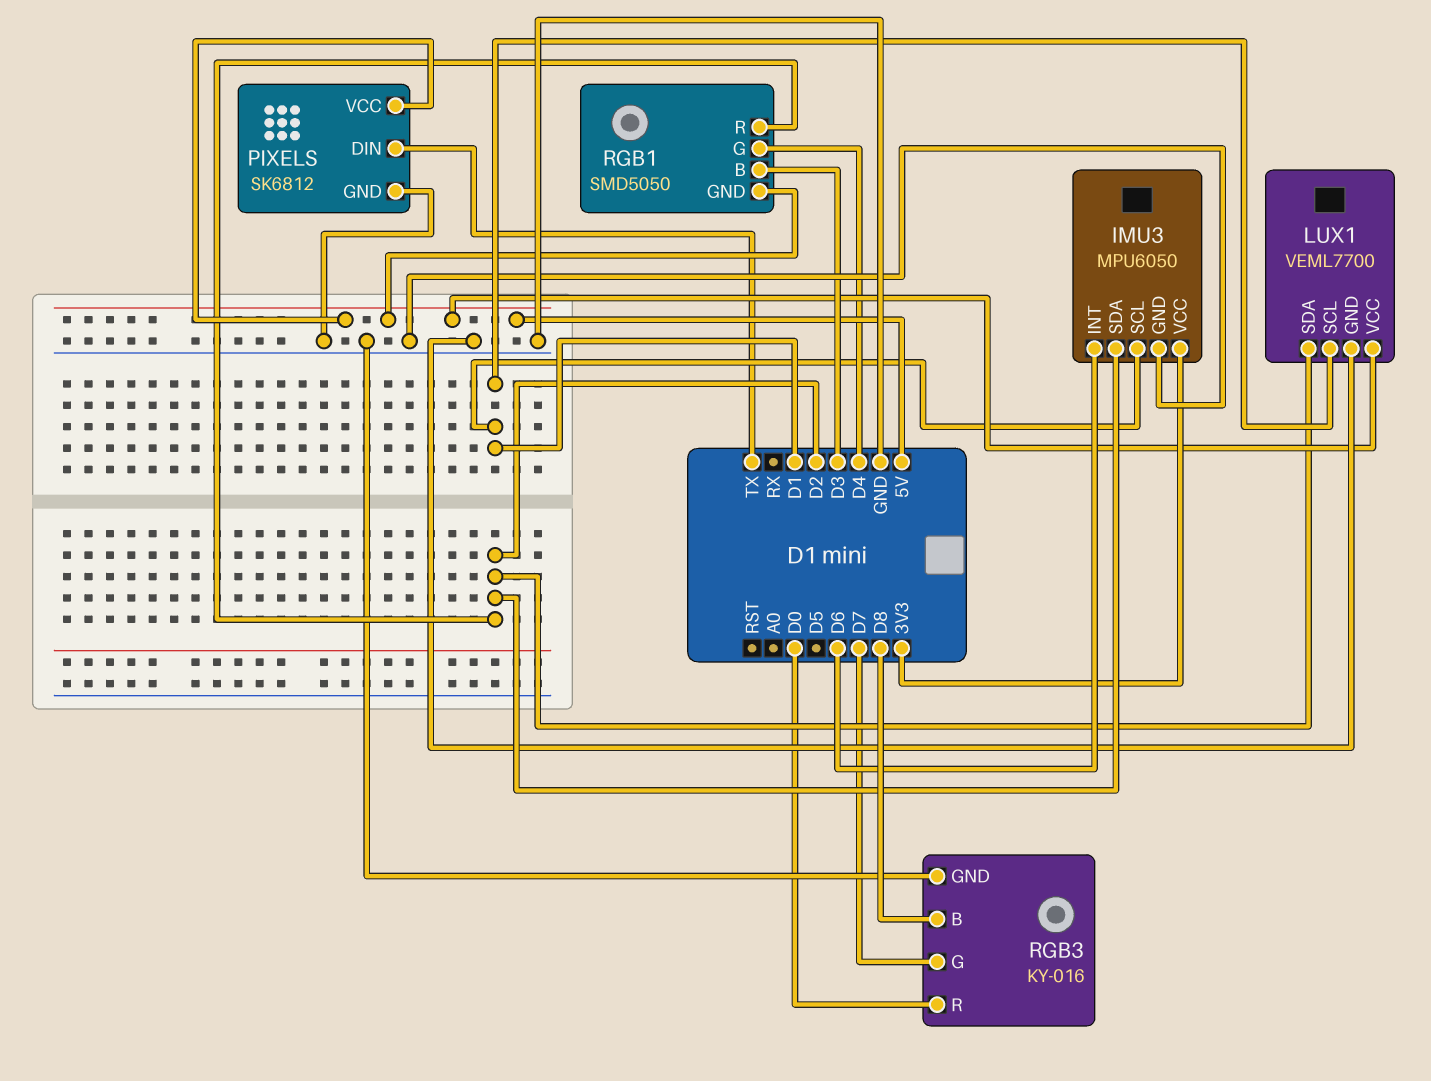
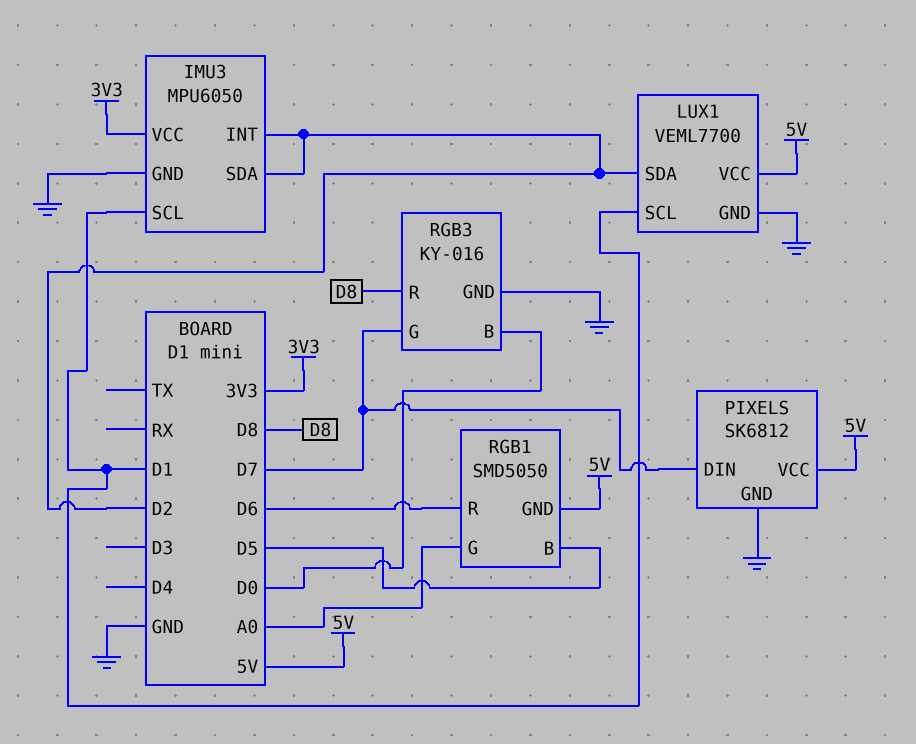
IMU3 pin INT: D6 -> D2
PIXELS pin DIN: TX -> D7
RGB1 pin B: D3 -> D5
RGB1 pin G: D4 -> A0
RGB1 pin R: D2 -> D6
RGB3 pin B: D8 -> D0
RGB3 pin R: D0 -> D8

